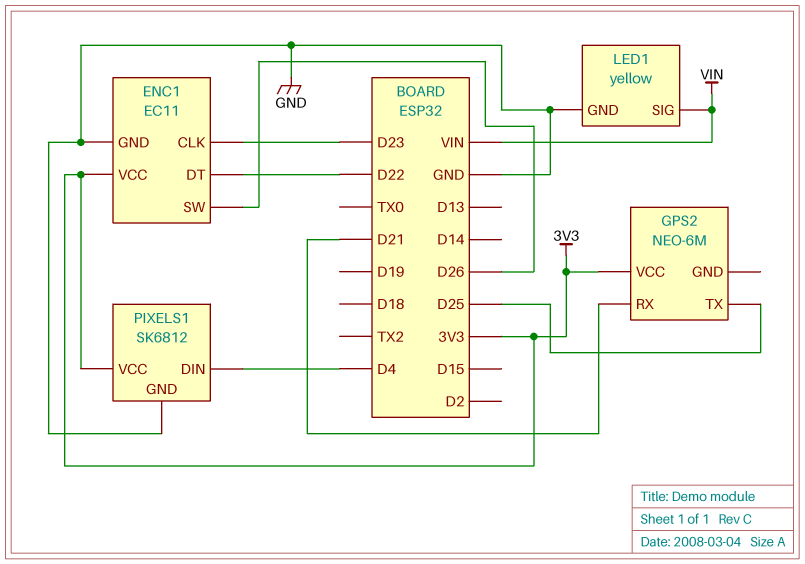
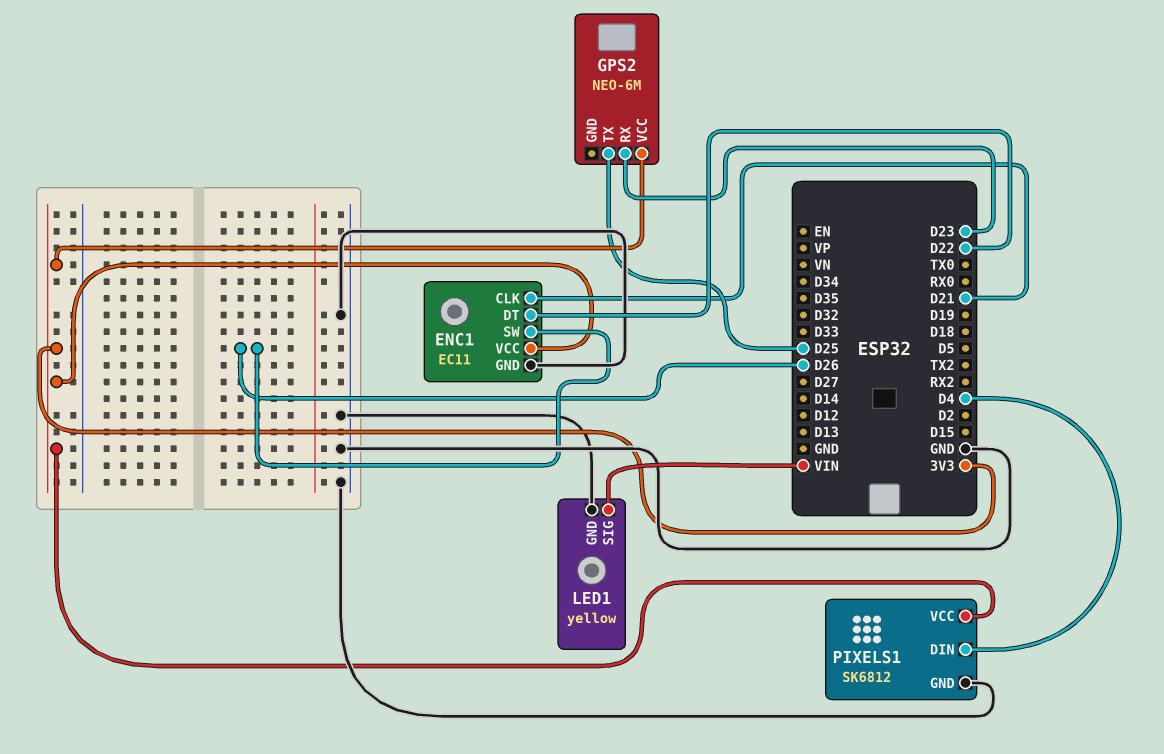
ENC1 pin CLK: D23 -> D21
GPS2 pin RX: D21 -> D23

